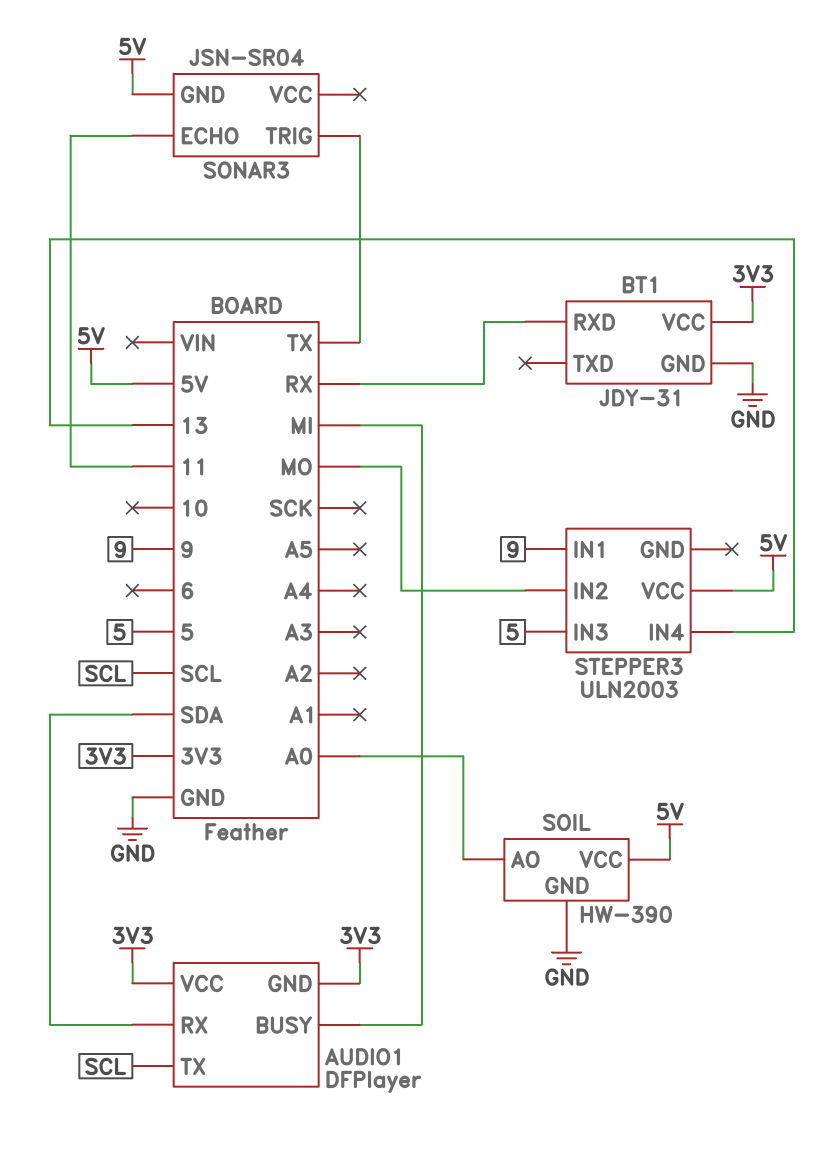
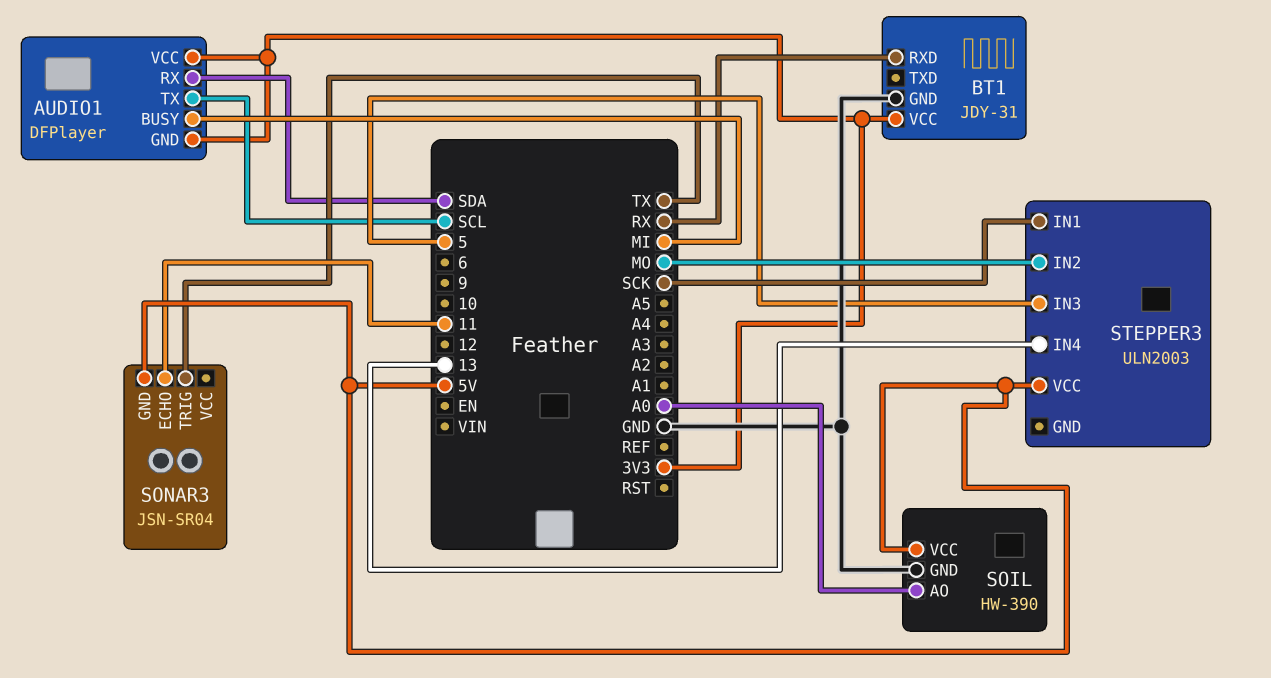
STEPPER3 pin IN1: 9 -> SCK

